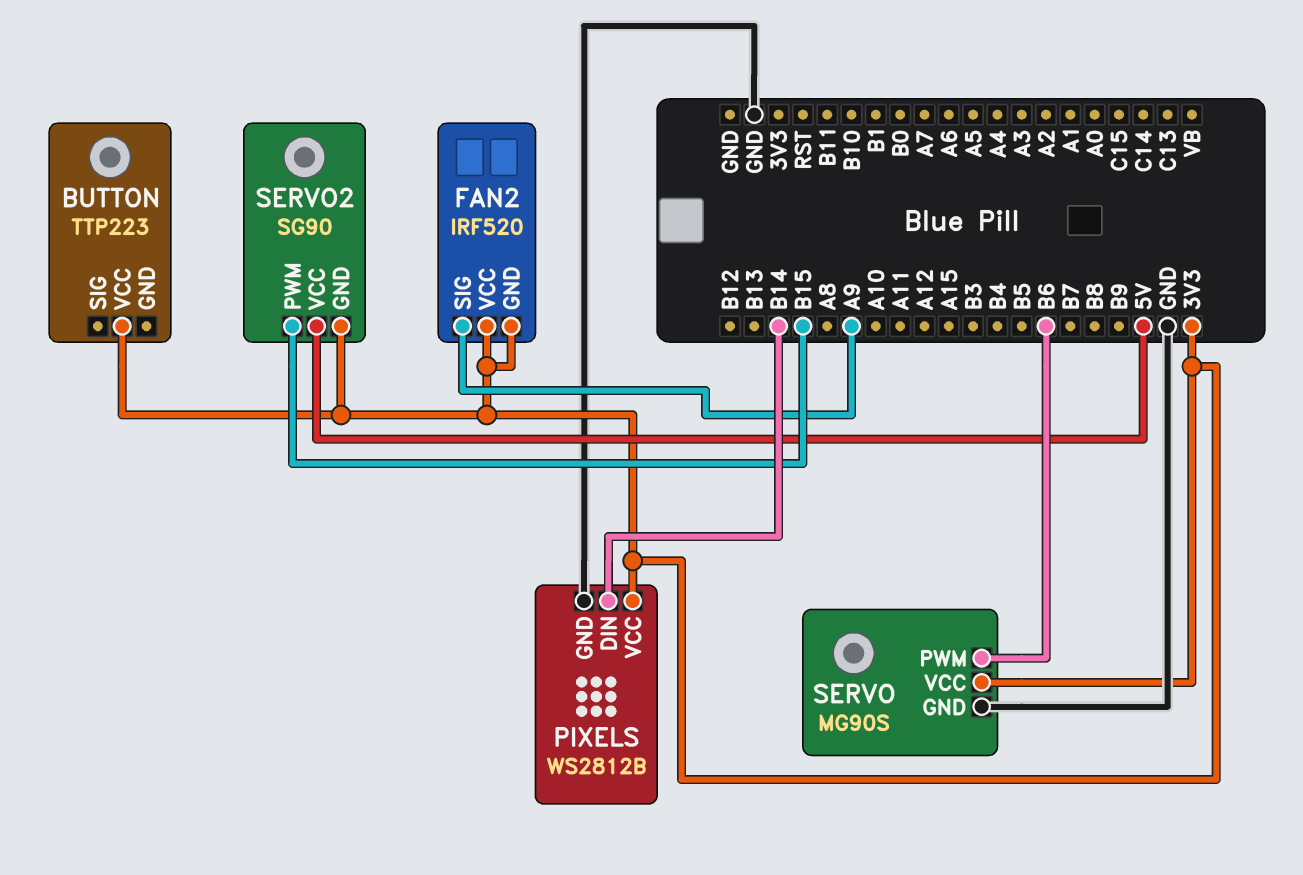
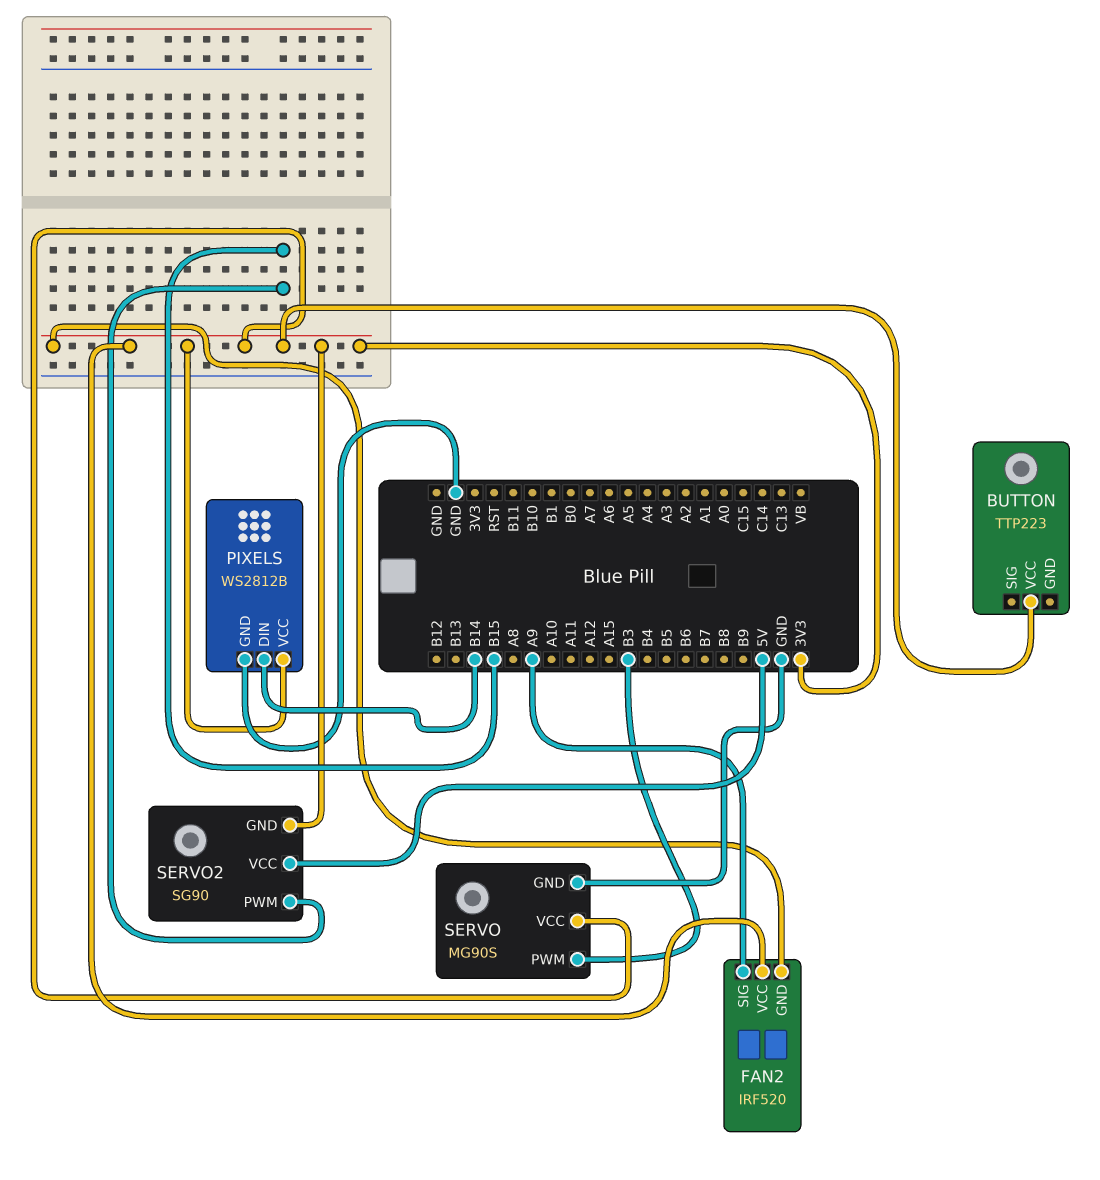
SERVO pin PWM: B6 -> B3

